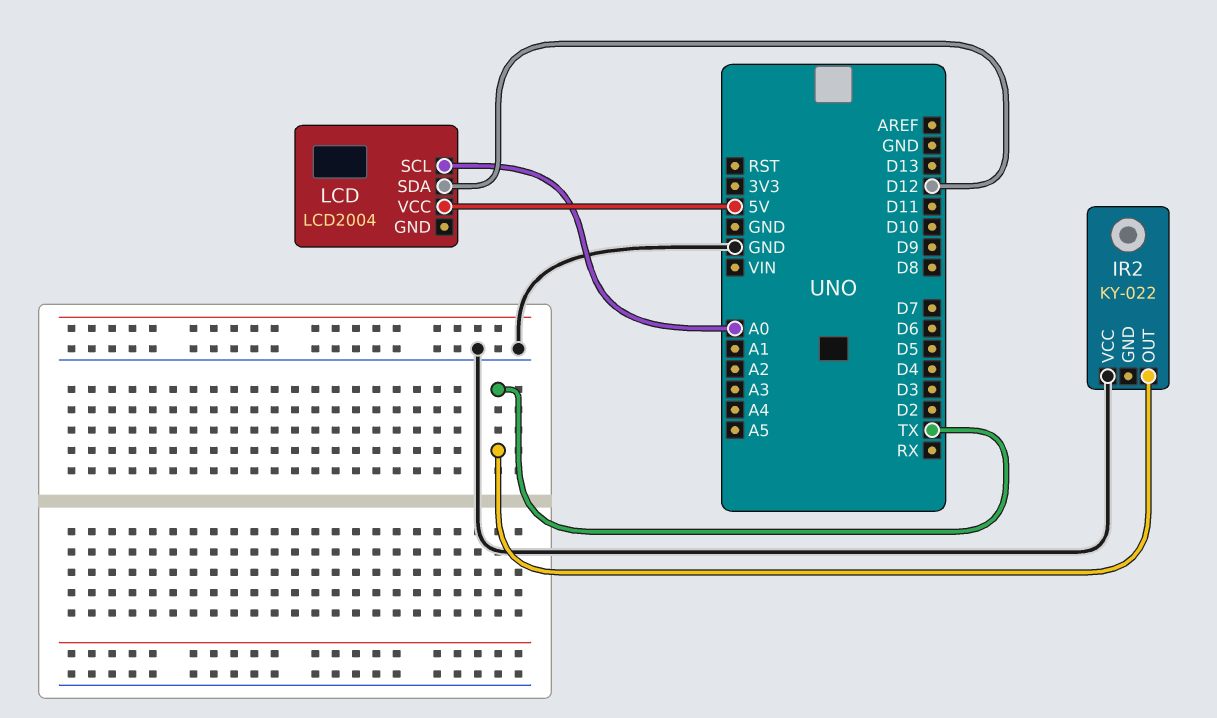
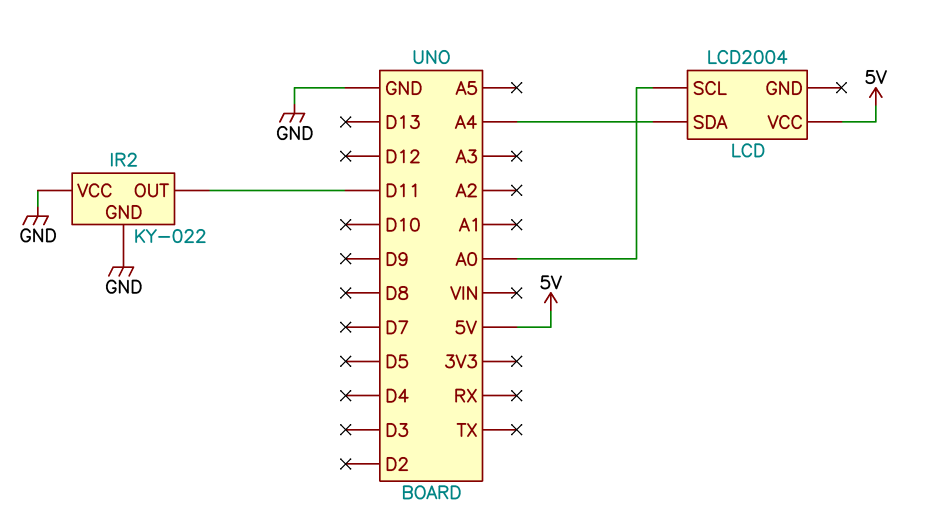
IR2 pin GND: none -> GND
IR2 pin OUT: TX -> D11
LCD pin SDA: D12 -> A4

